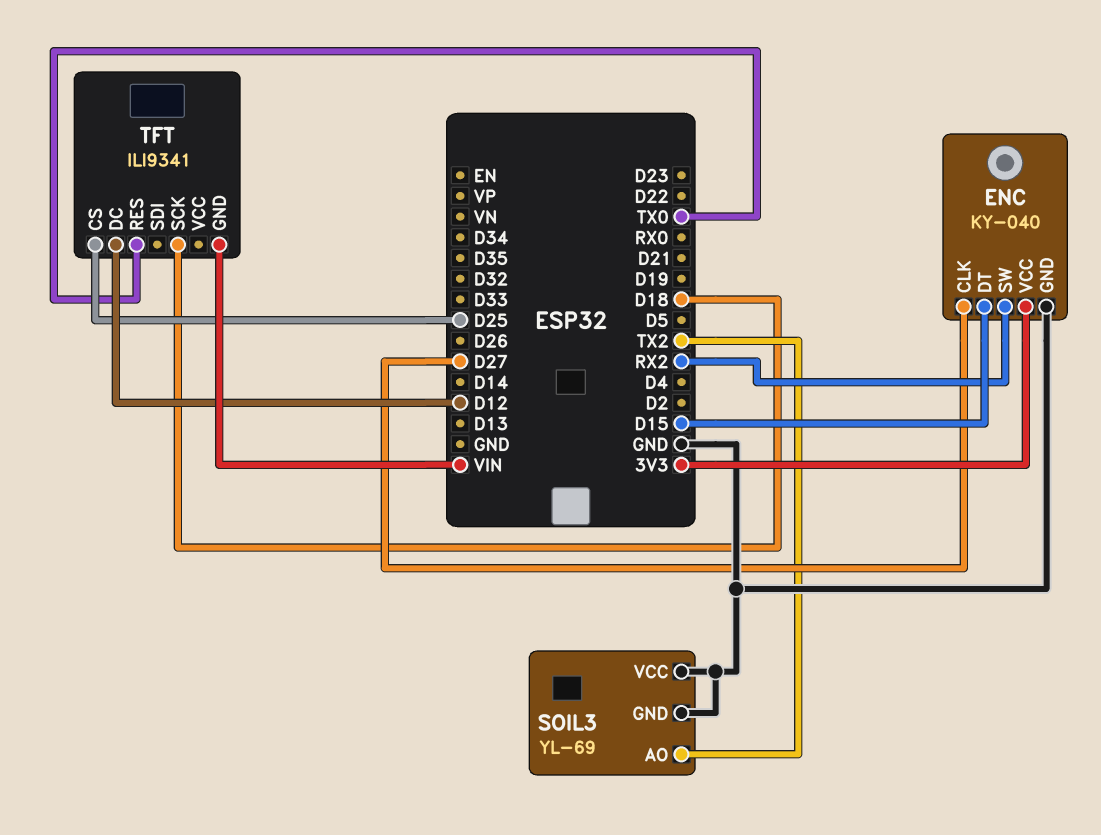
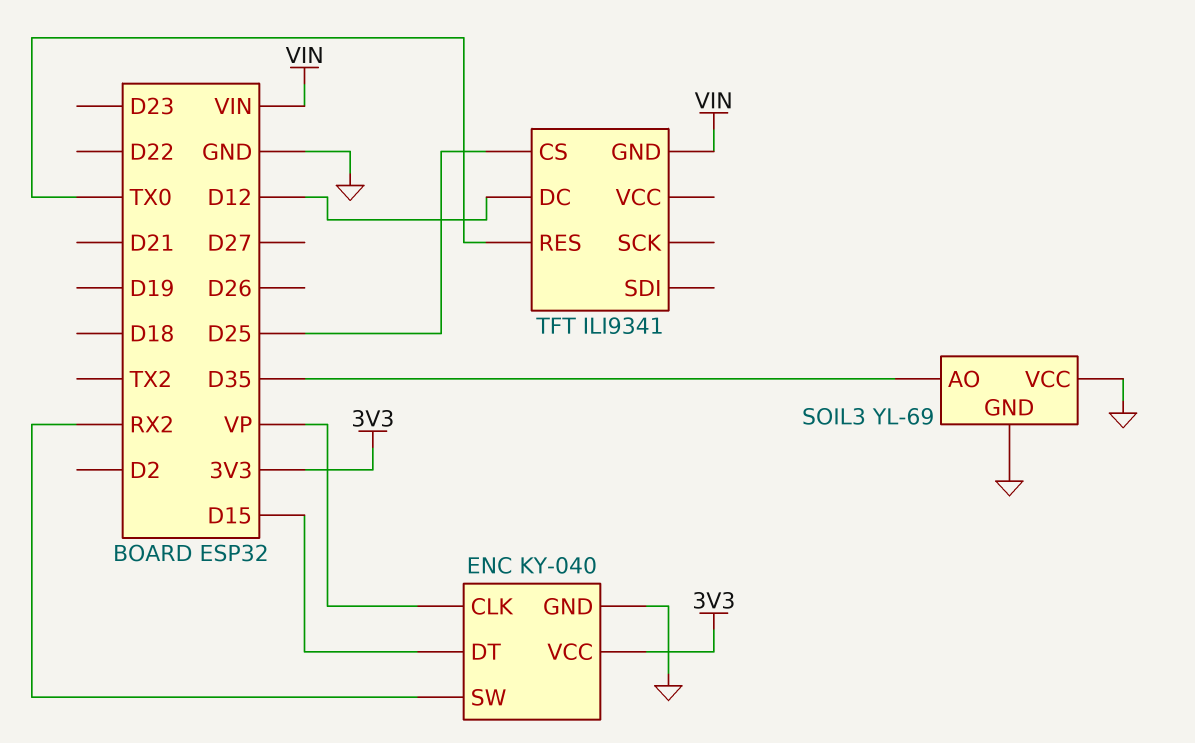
ENC pin CLK: D27 -> VP
SOIL3 pin AO: TX2 -> D35
TFT pin SCK: D18 -> none

